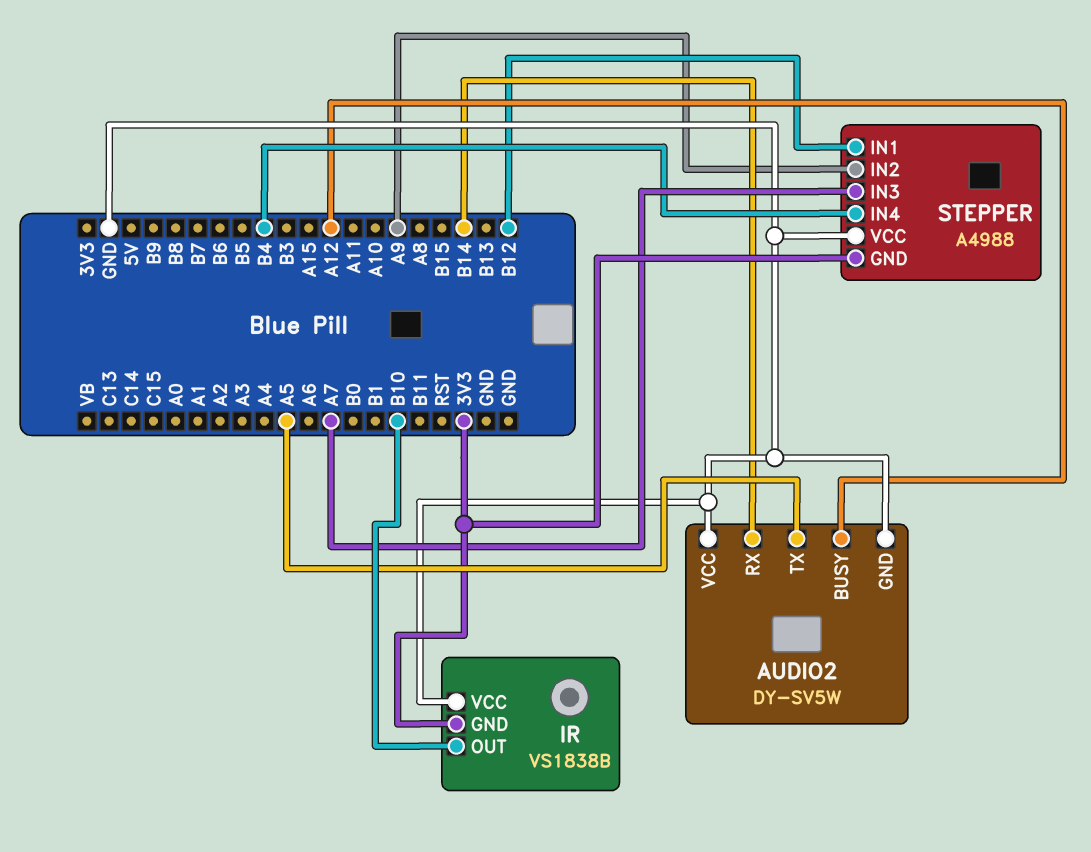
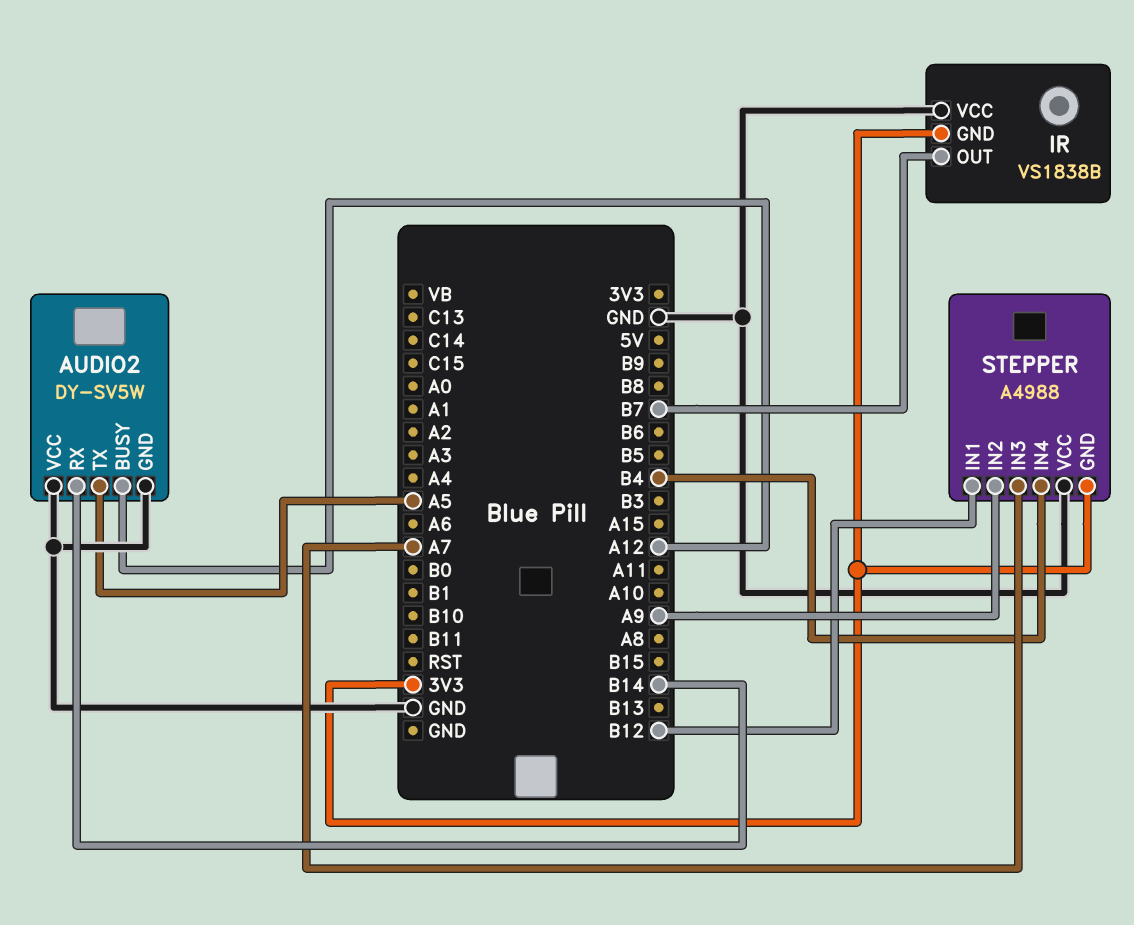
IR pin OUT: B10 -> B7

